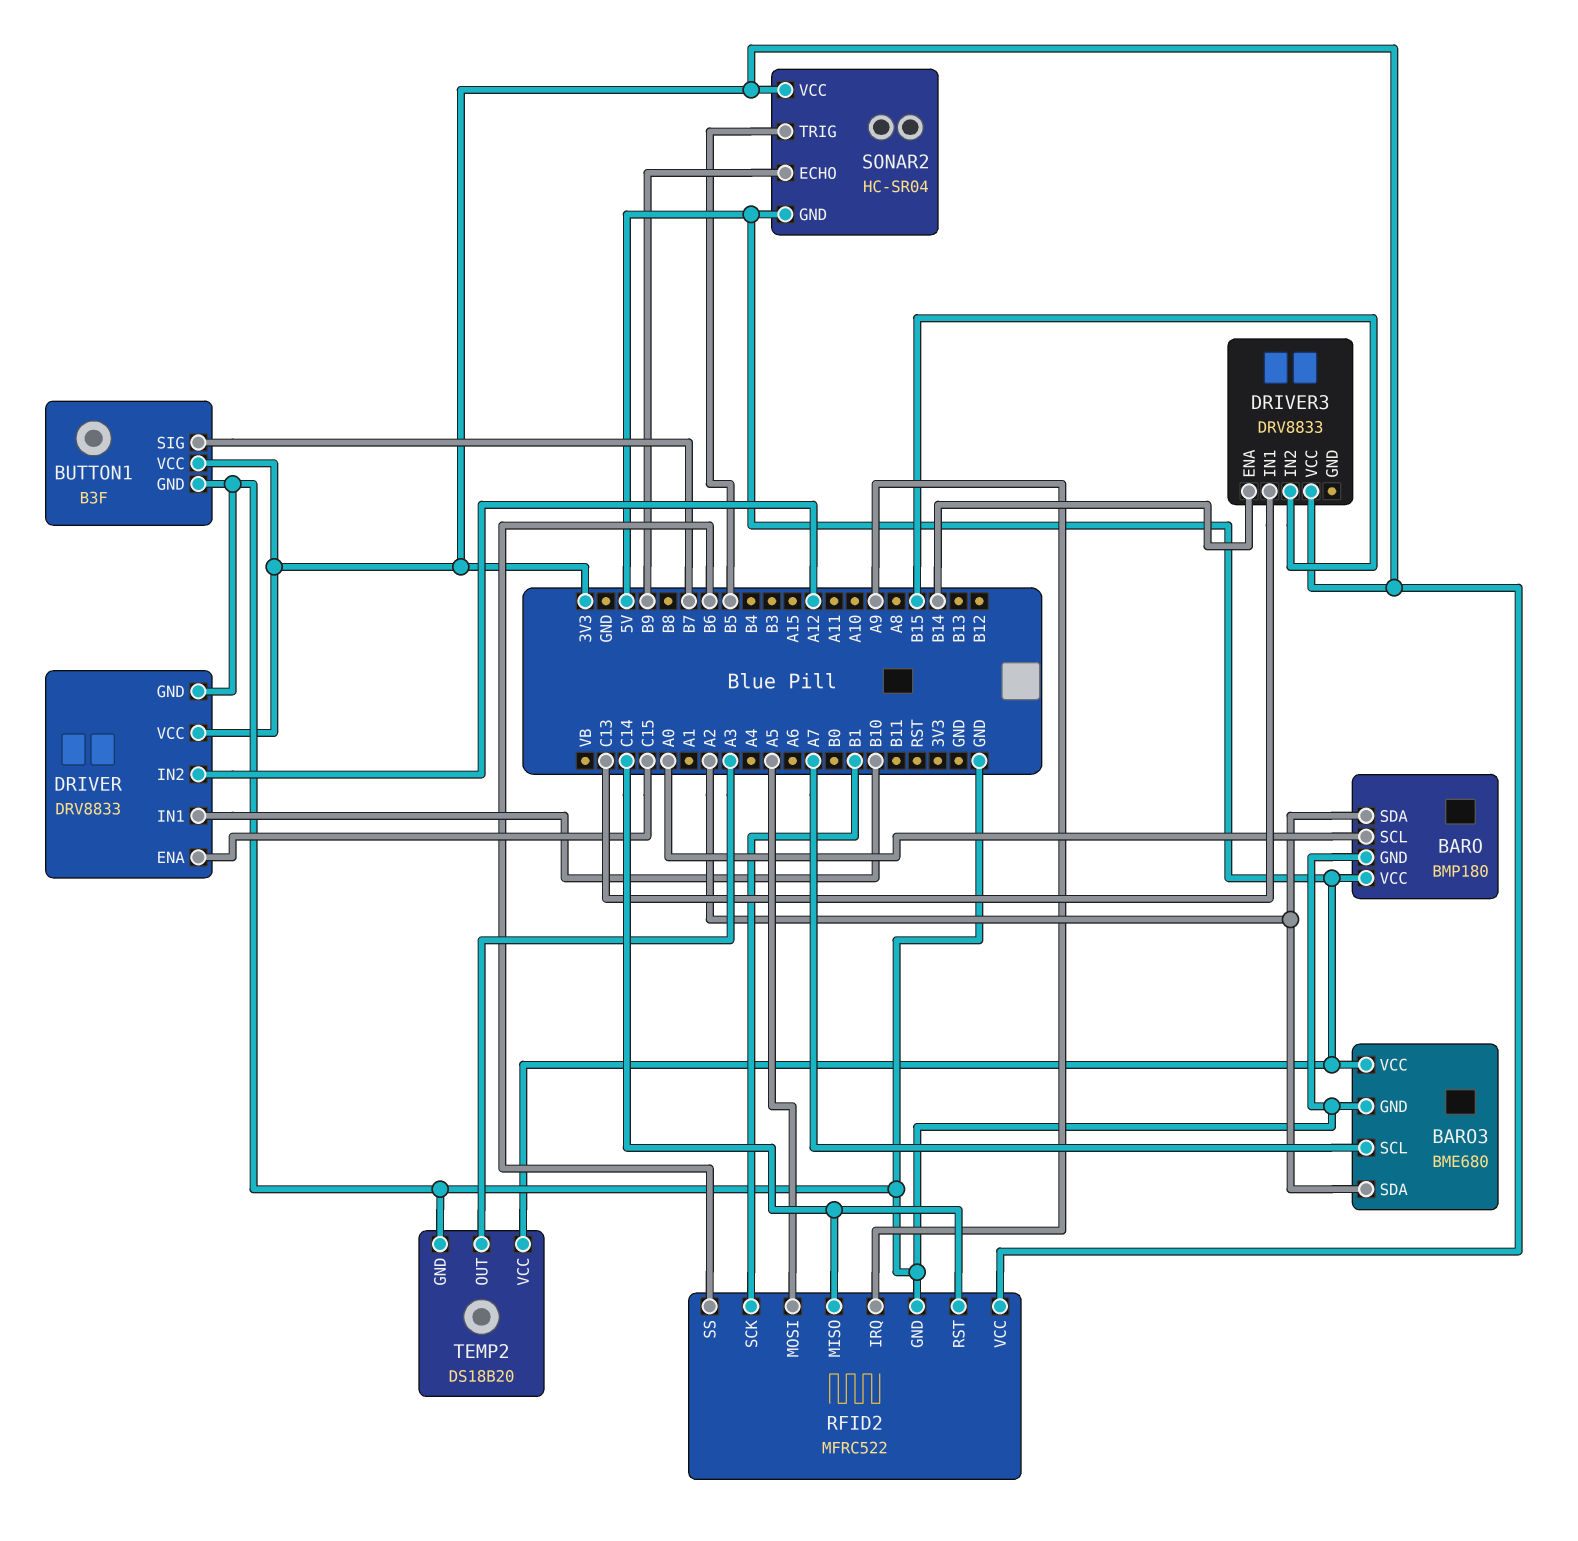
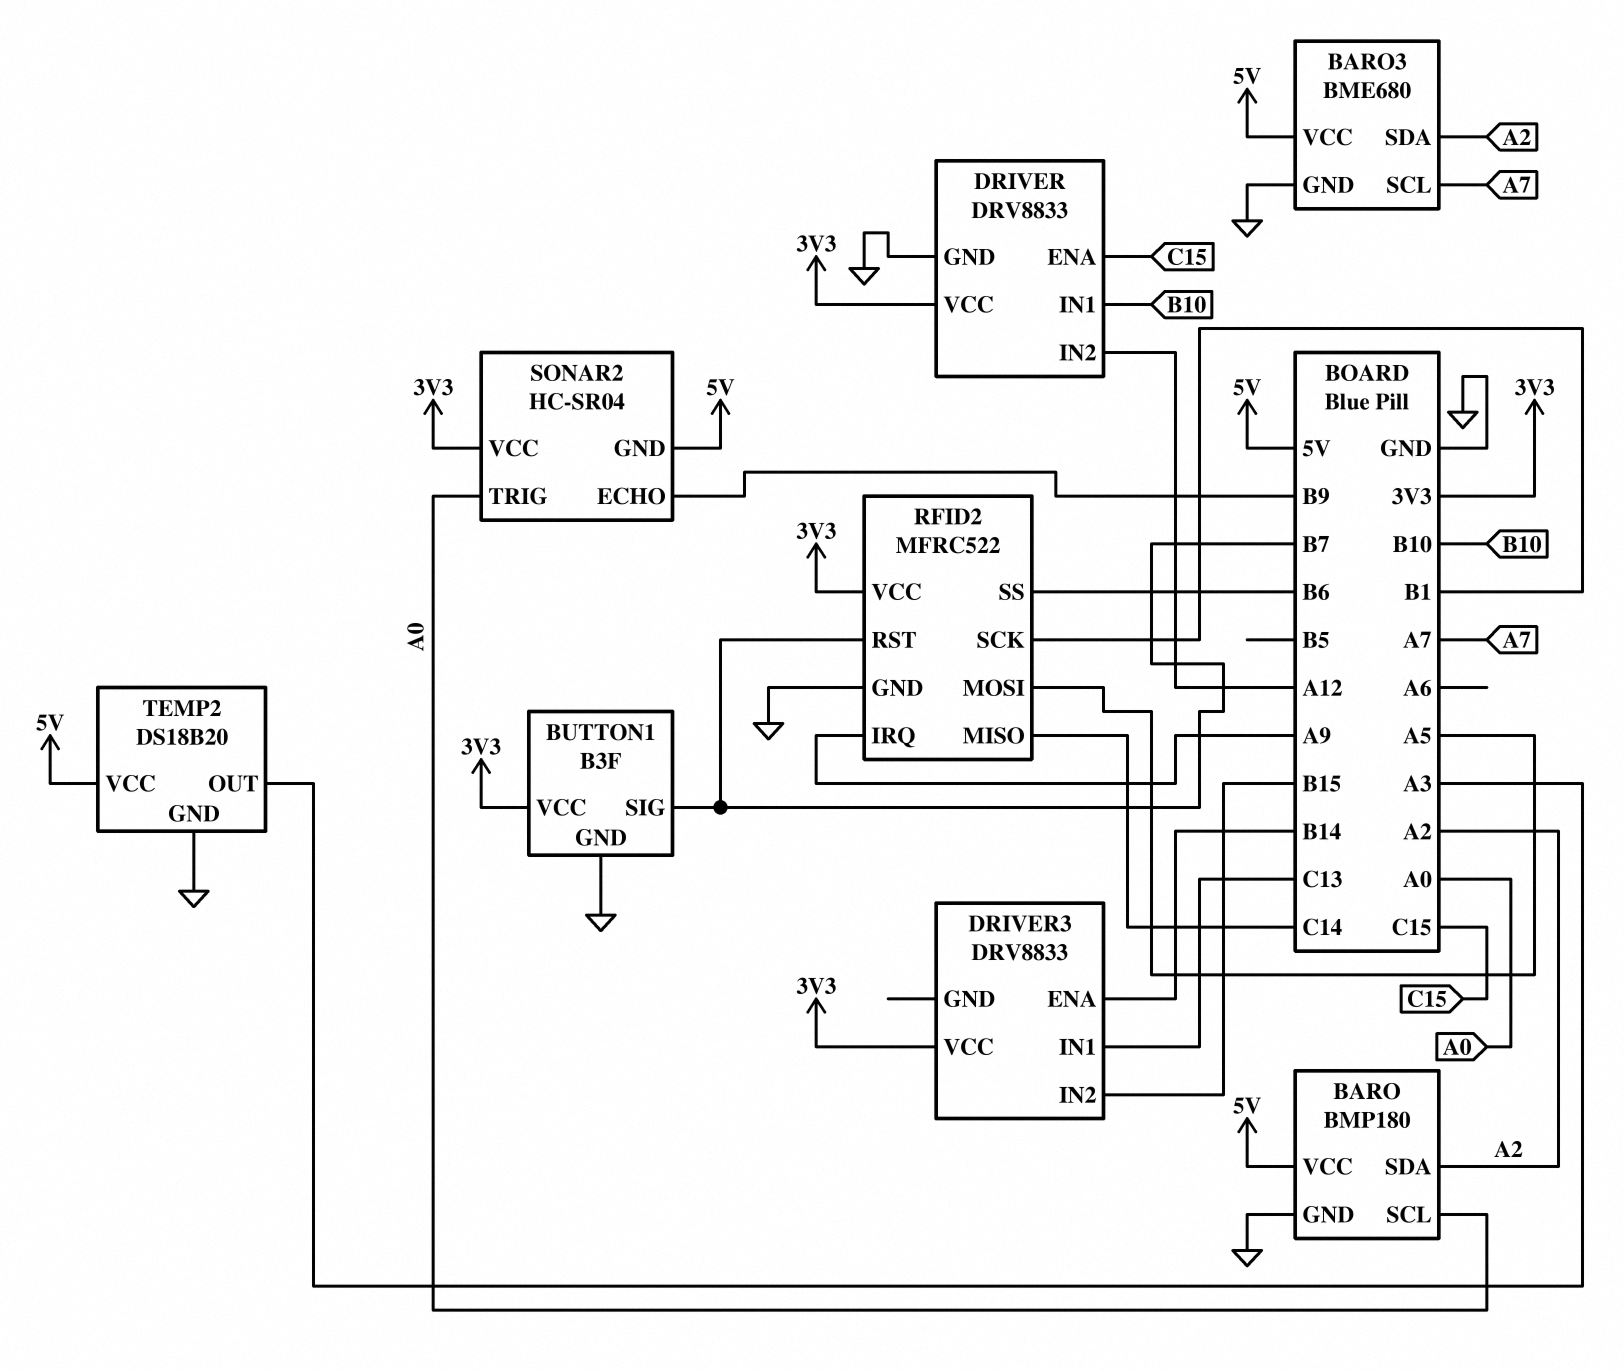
RFID2 pin RST: C14 -> B7
SONAR2 pin TRIG: B5 -> A0

